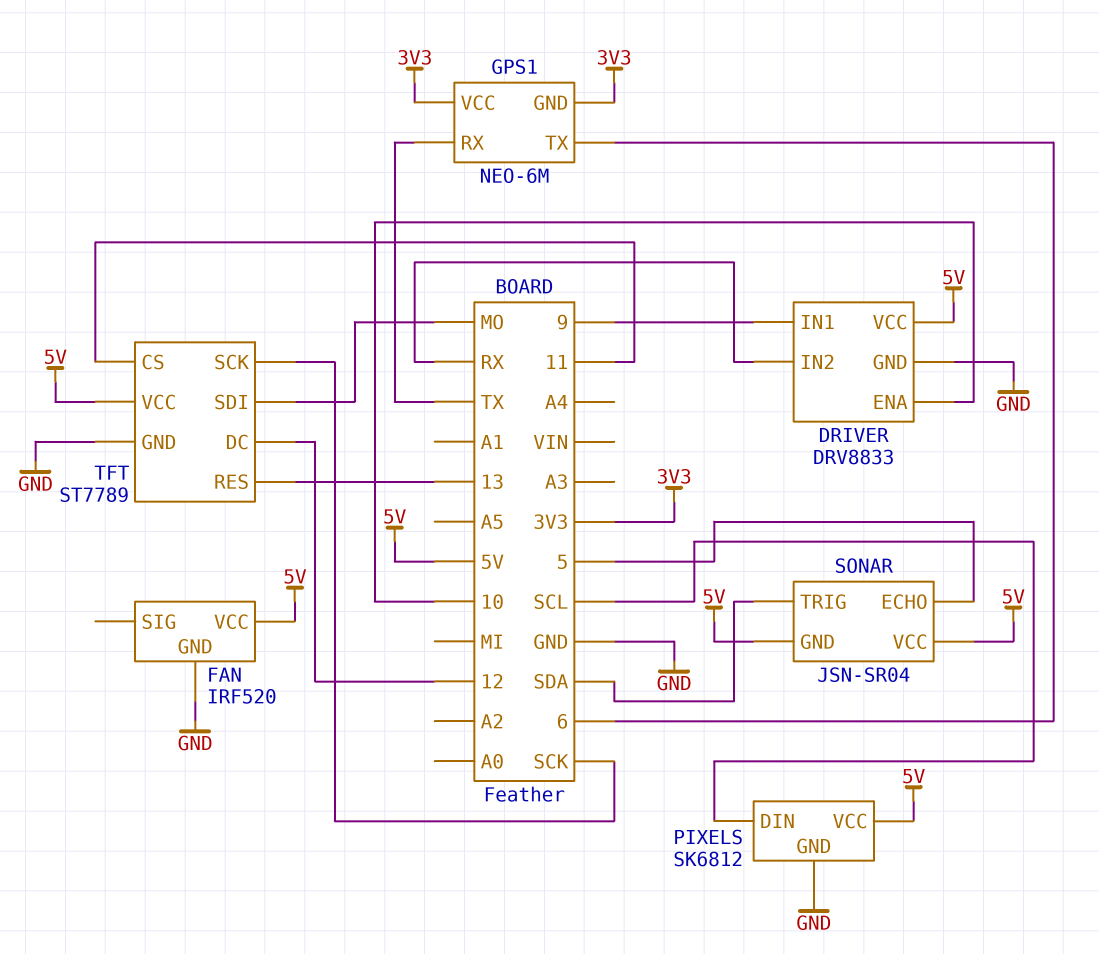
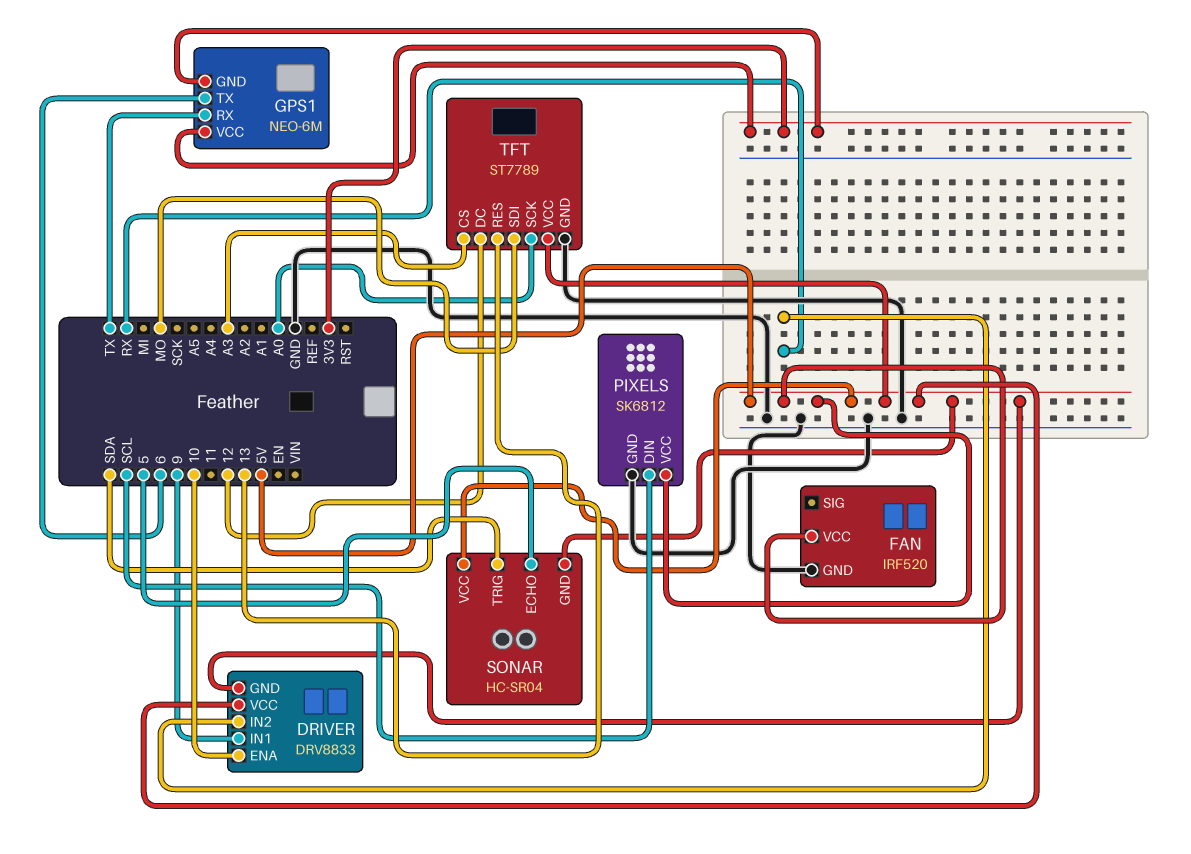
DRIVER pin GND: GND -> 5V
SONAR: JSN-SR04 -> HC-SR04
TFT pin CS: 11 -> A3
TFT pin SCK: SCK -> A0

